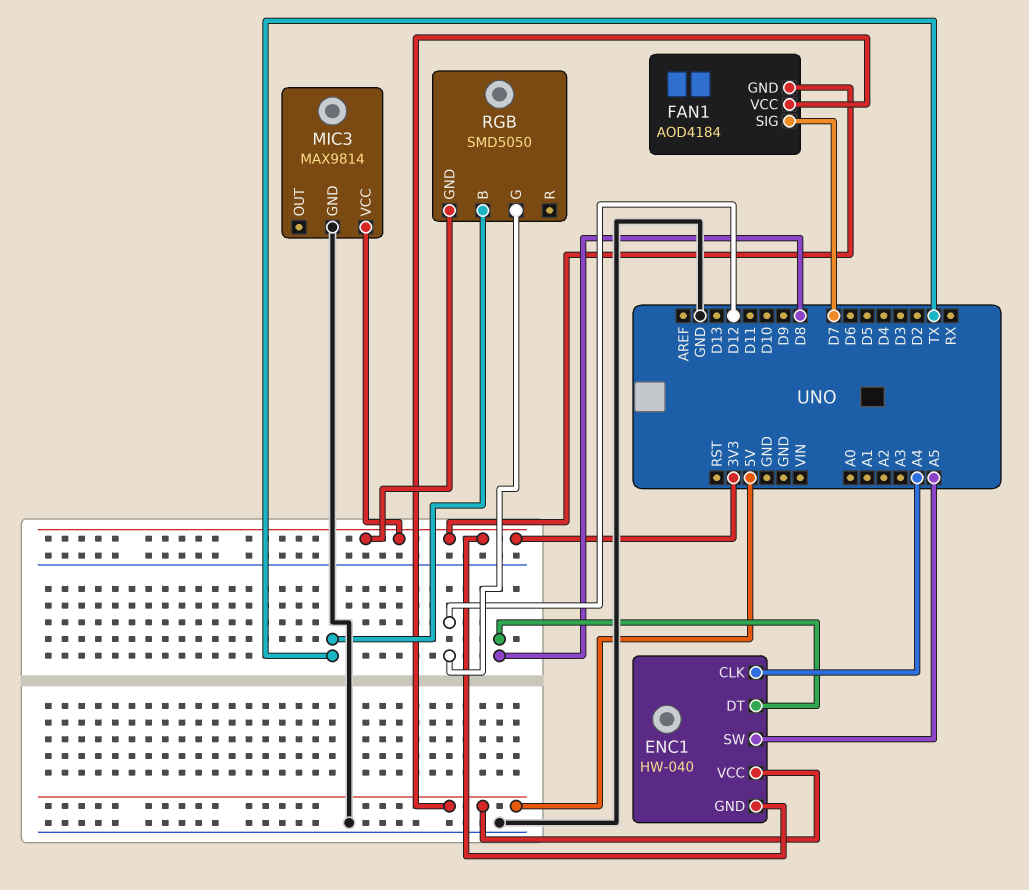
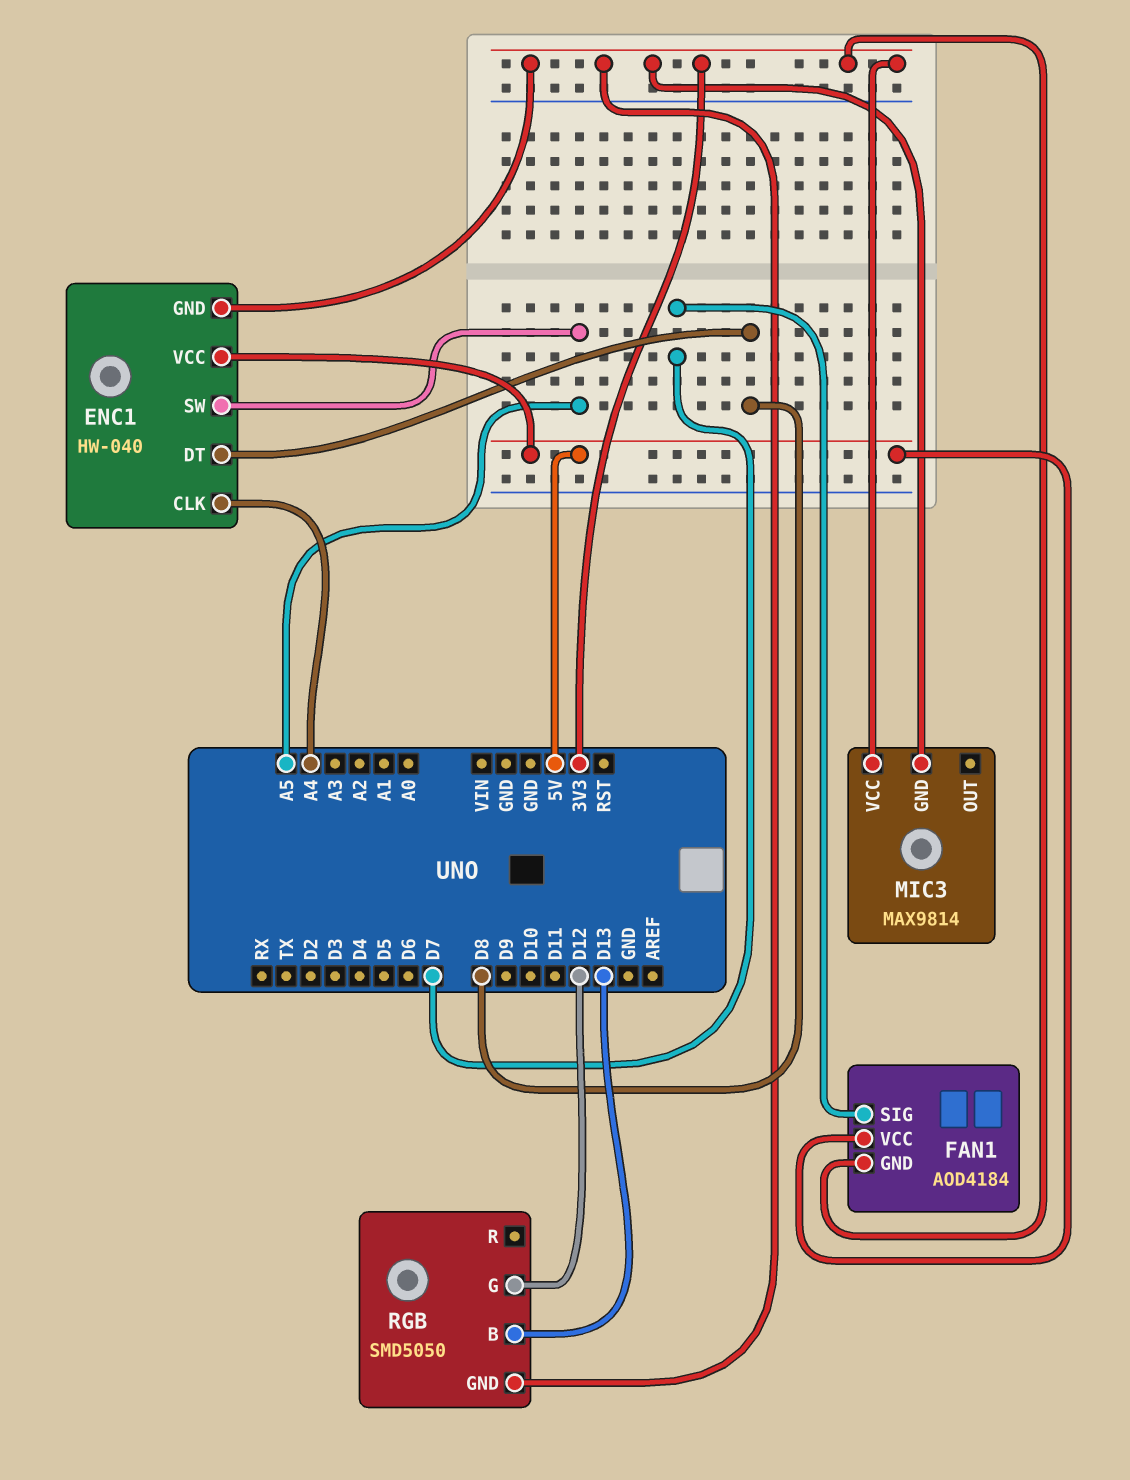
MIC3 pin GND: GND -> 3V3
RGB pin B: TX -> D13

